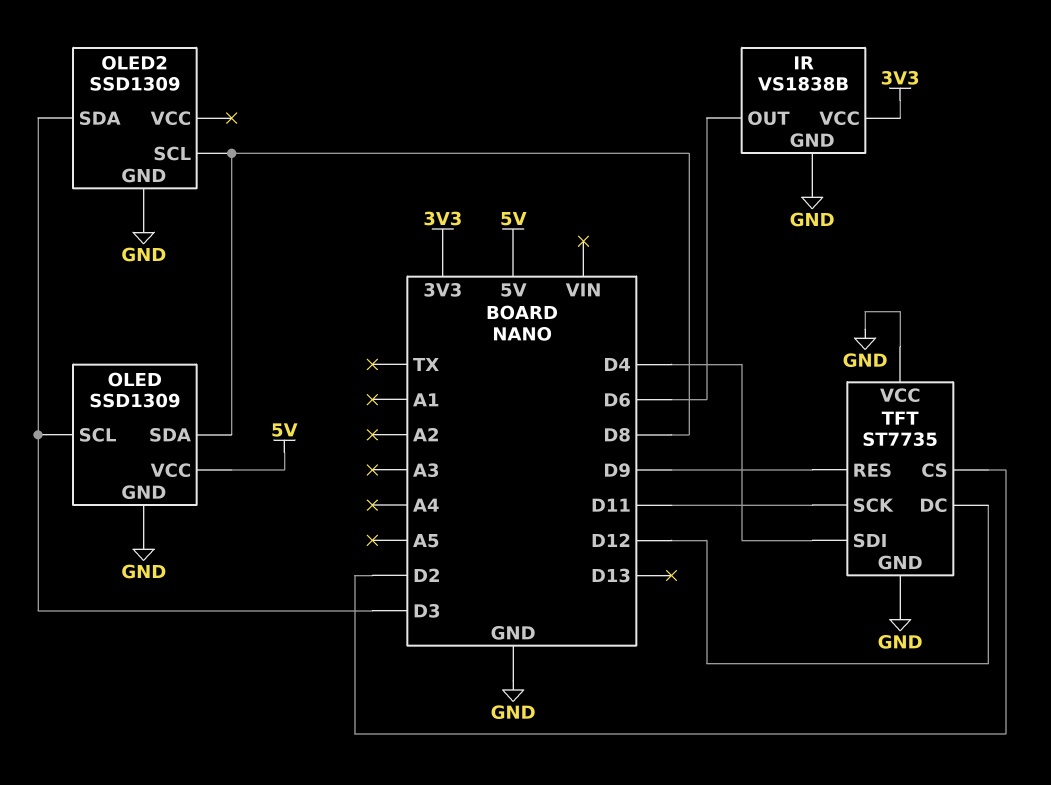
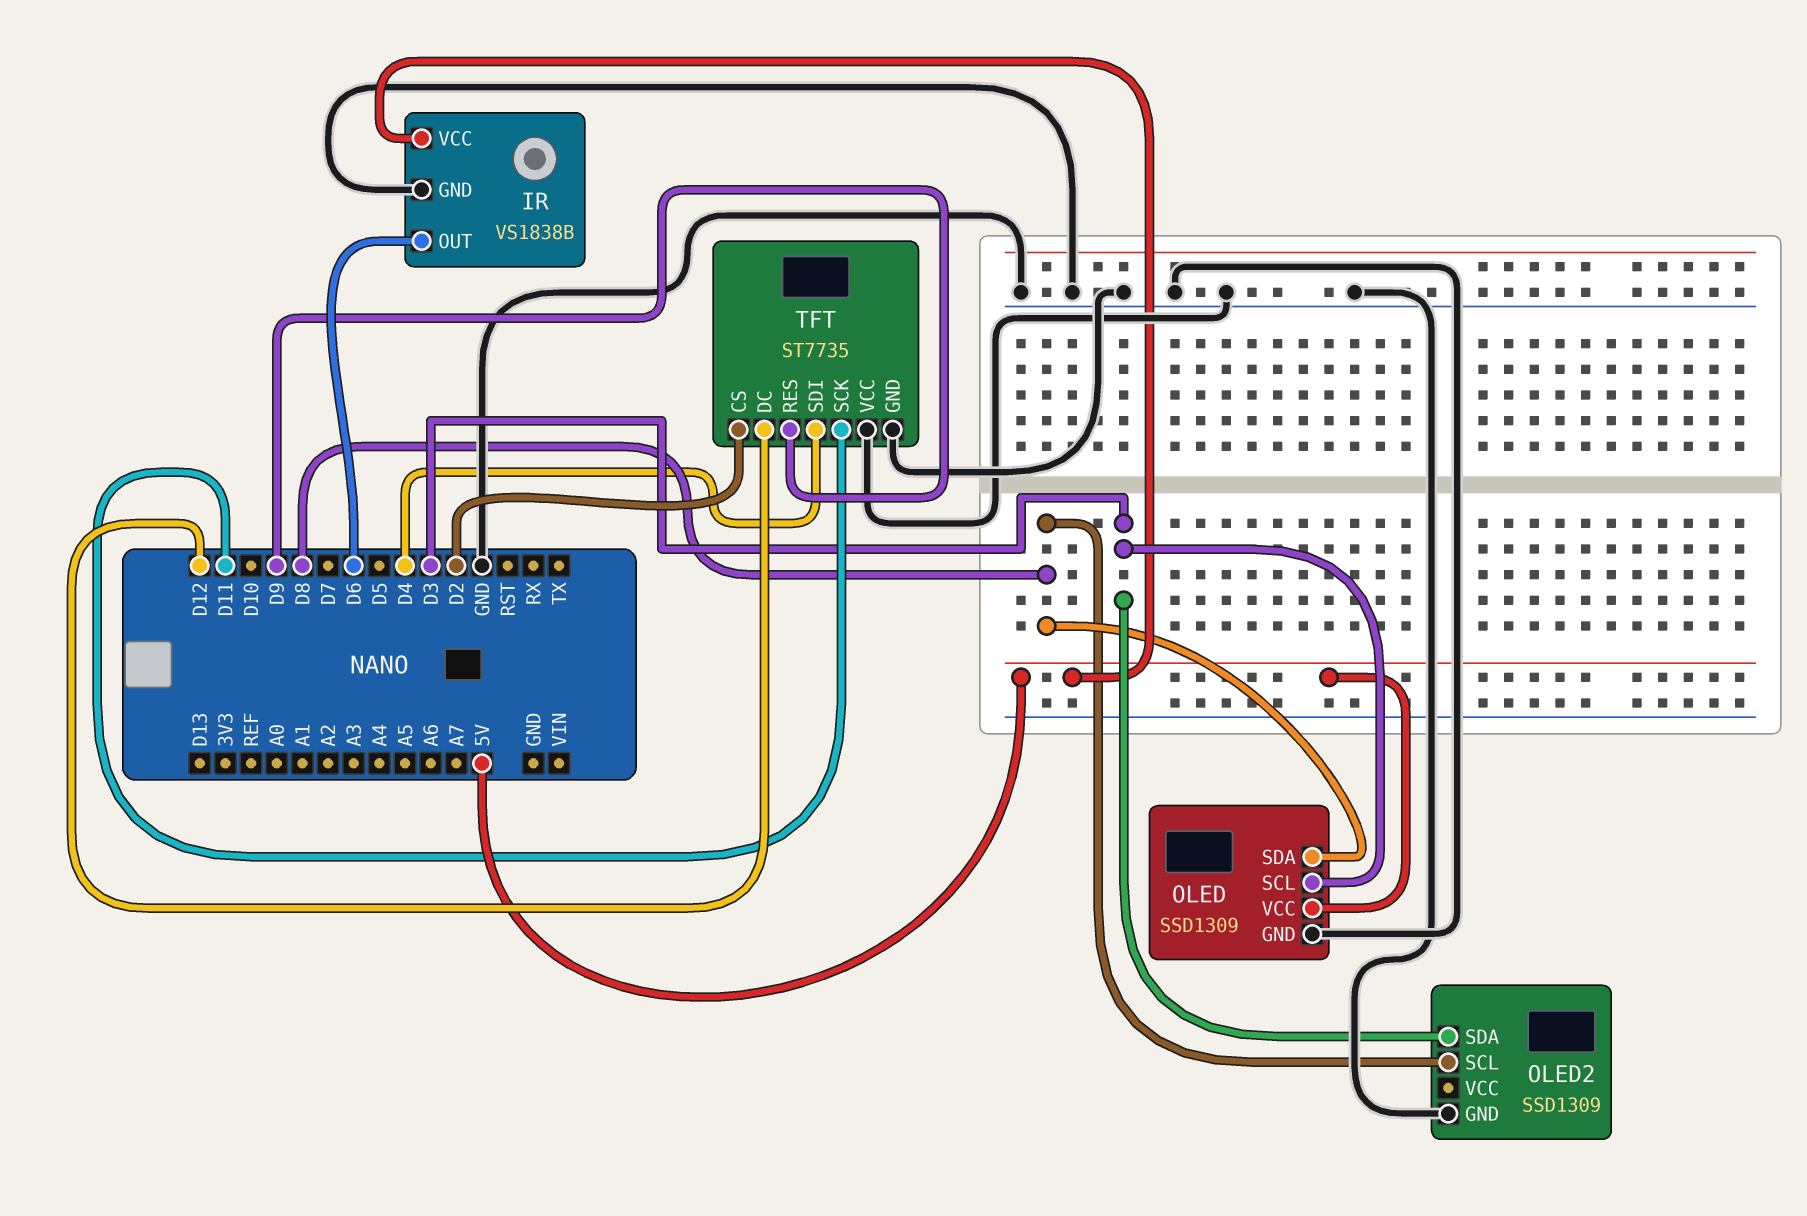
IR pin VCC: 3V3 -> 5V

